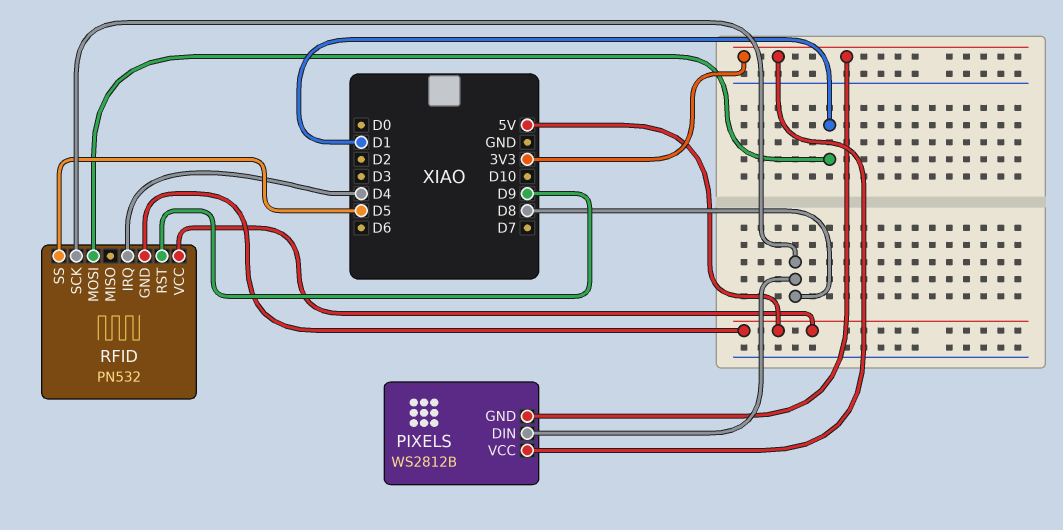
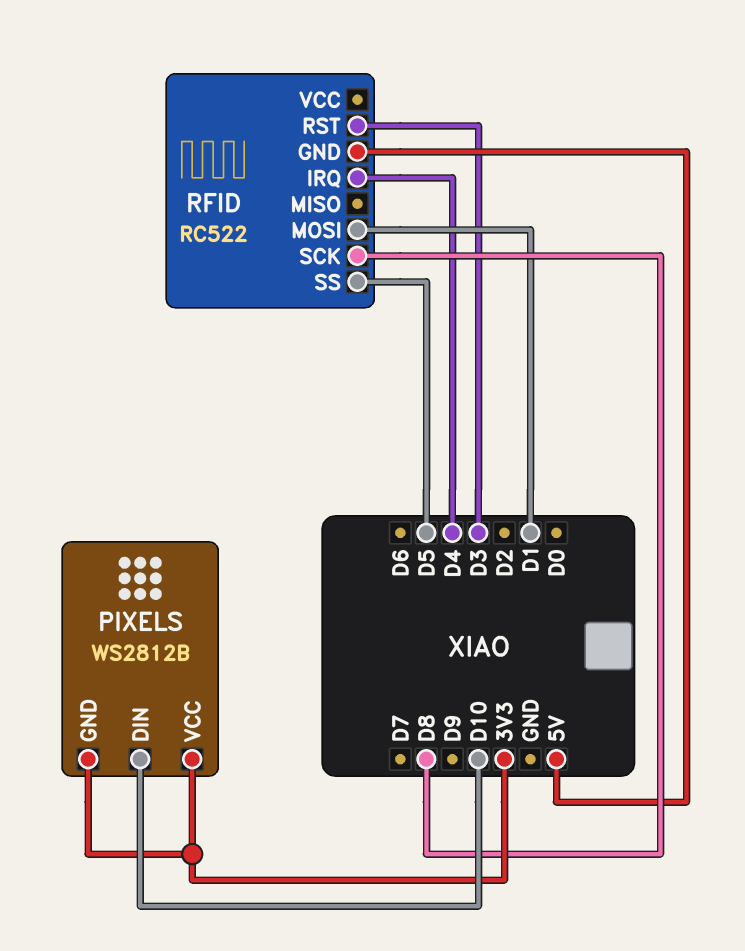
PIXELS pin DIN: D8 -> D10
RFID: PN532 -> RC522
RFID pin RST: D9 -> D3
RFID pin VCC: 5V -> none

